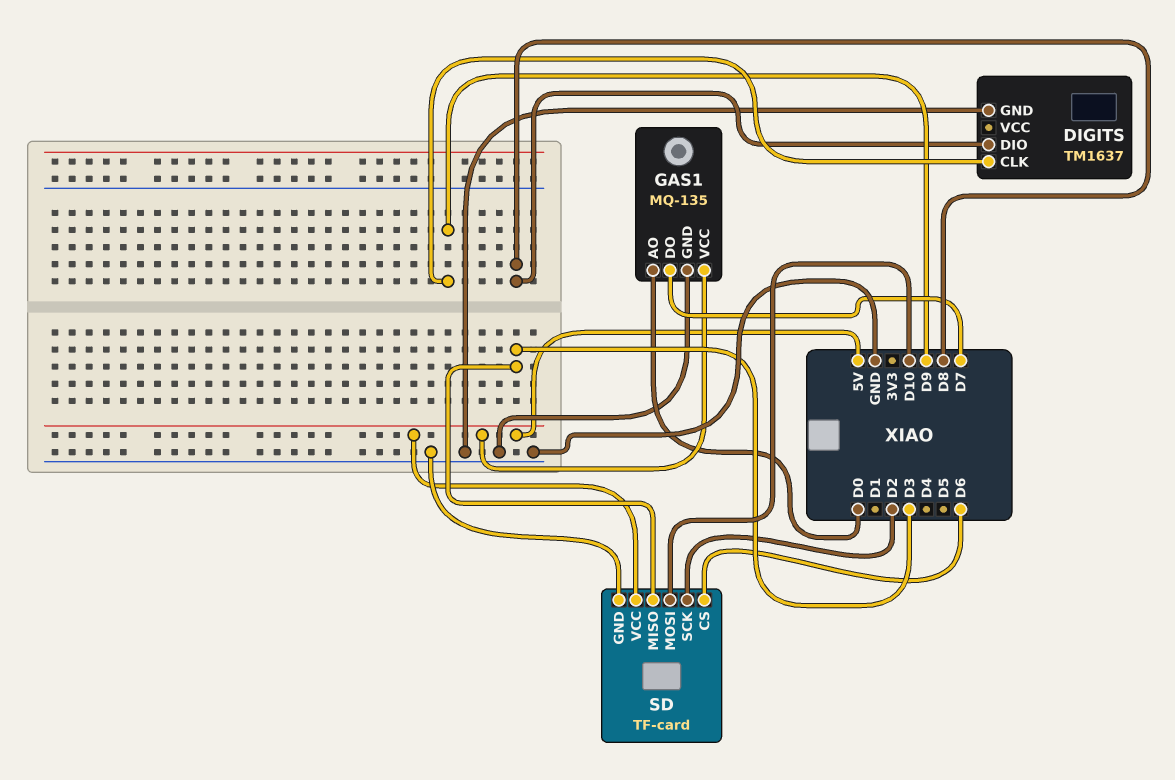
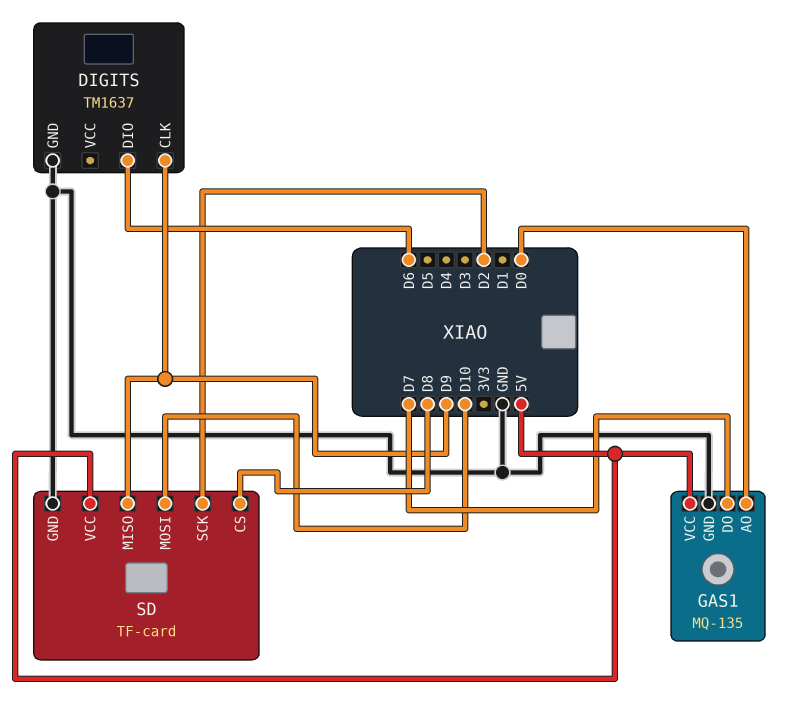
DIGITS pin DIO: D8 -> D6
SD pin CS: D6 -> D8
SD pin MISO: D3 -> D9

